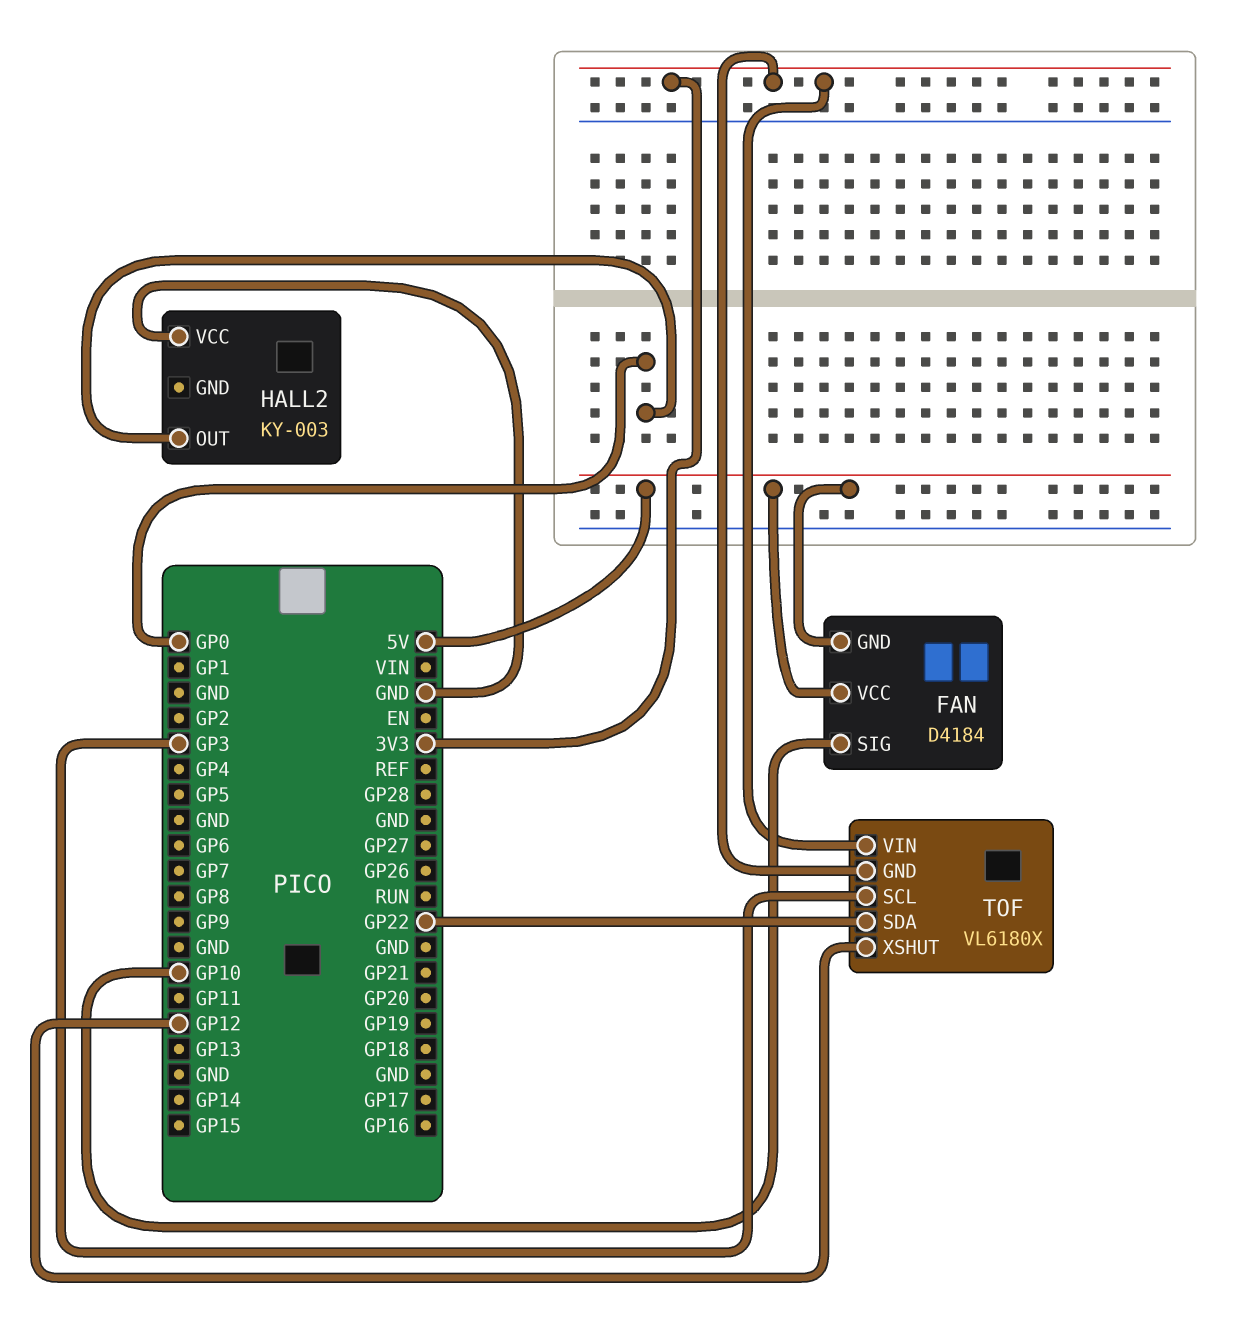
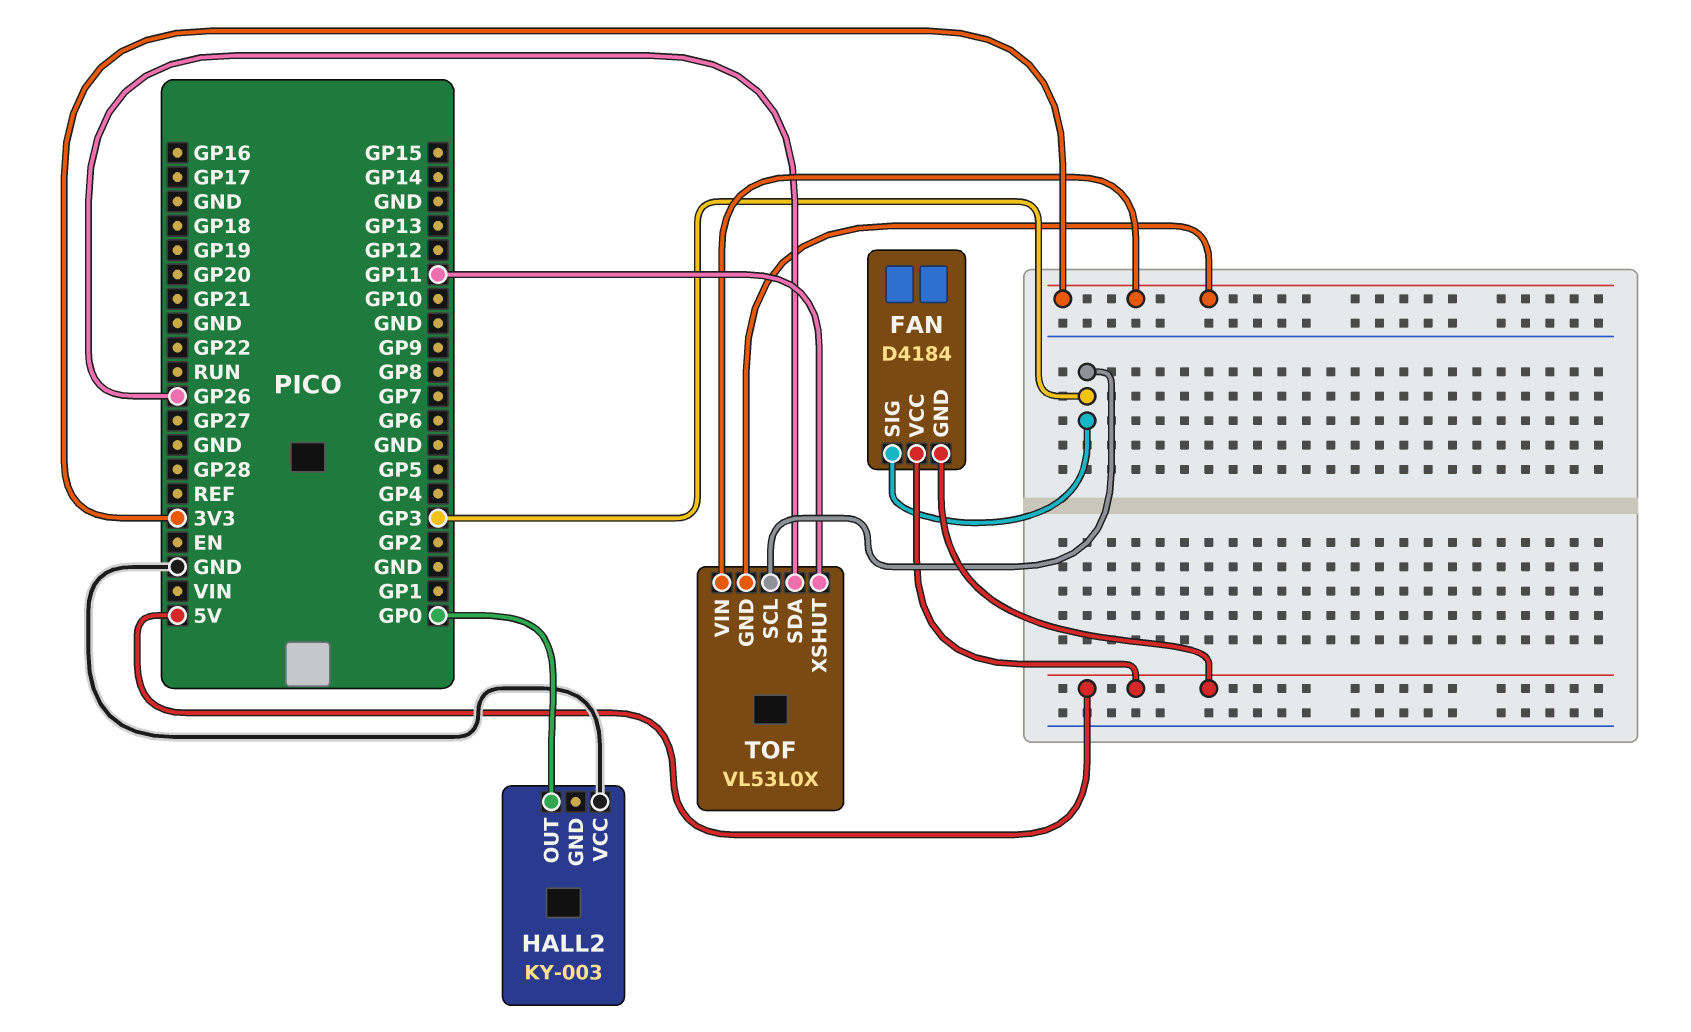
FAN pin SIG: GP10 -> GP3
TOF: VL6180X -> VL53L0X
TOF pin SDA: GP22 -> GP26
TOF pin XSHUT: GP12 -> GP11

